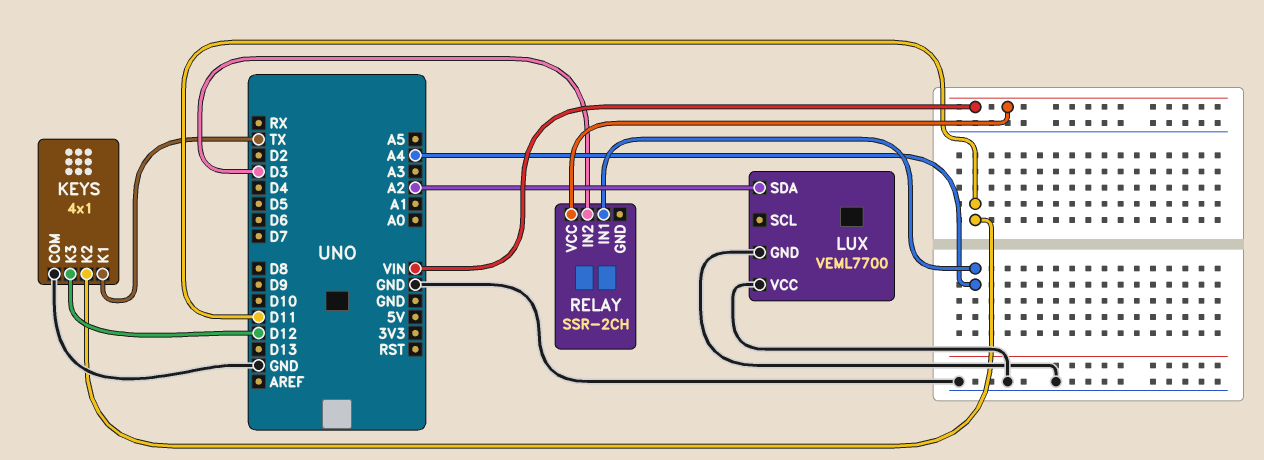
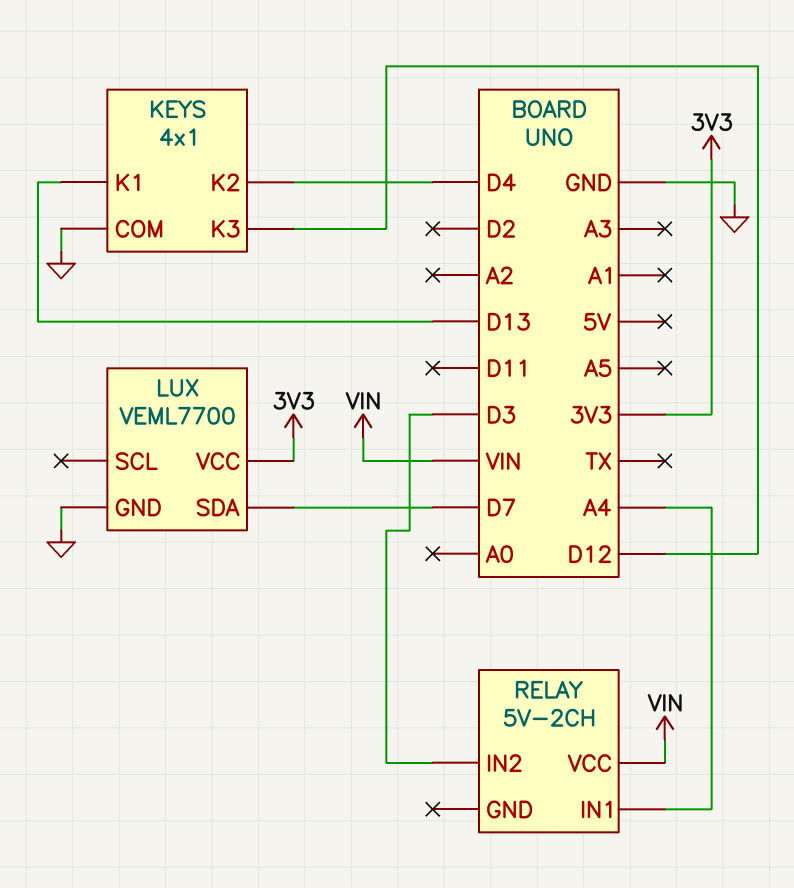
KEYS pin K1: TX -> D13
KEYS pin K2: D11 -> D4
LUX pin SDA: A2 -> D7
LUX pin VCC: GND -> 3V3
RELAY: SSR-2CH -> 5V-2CH

